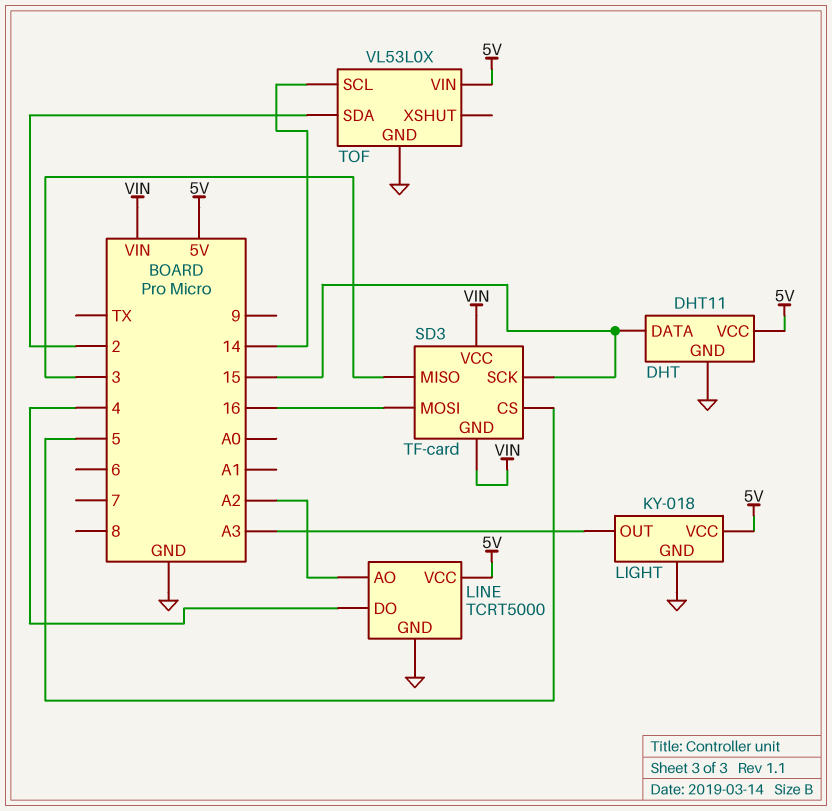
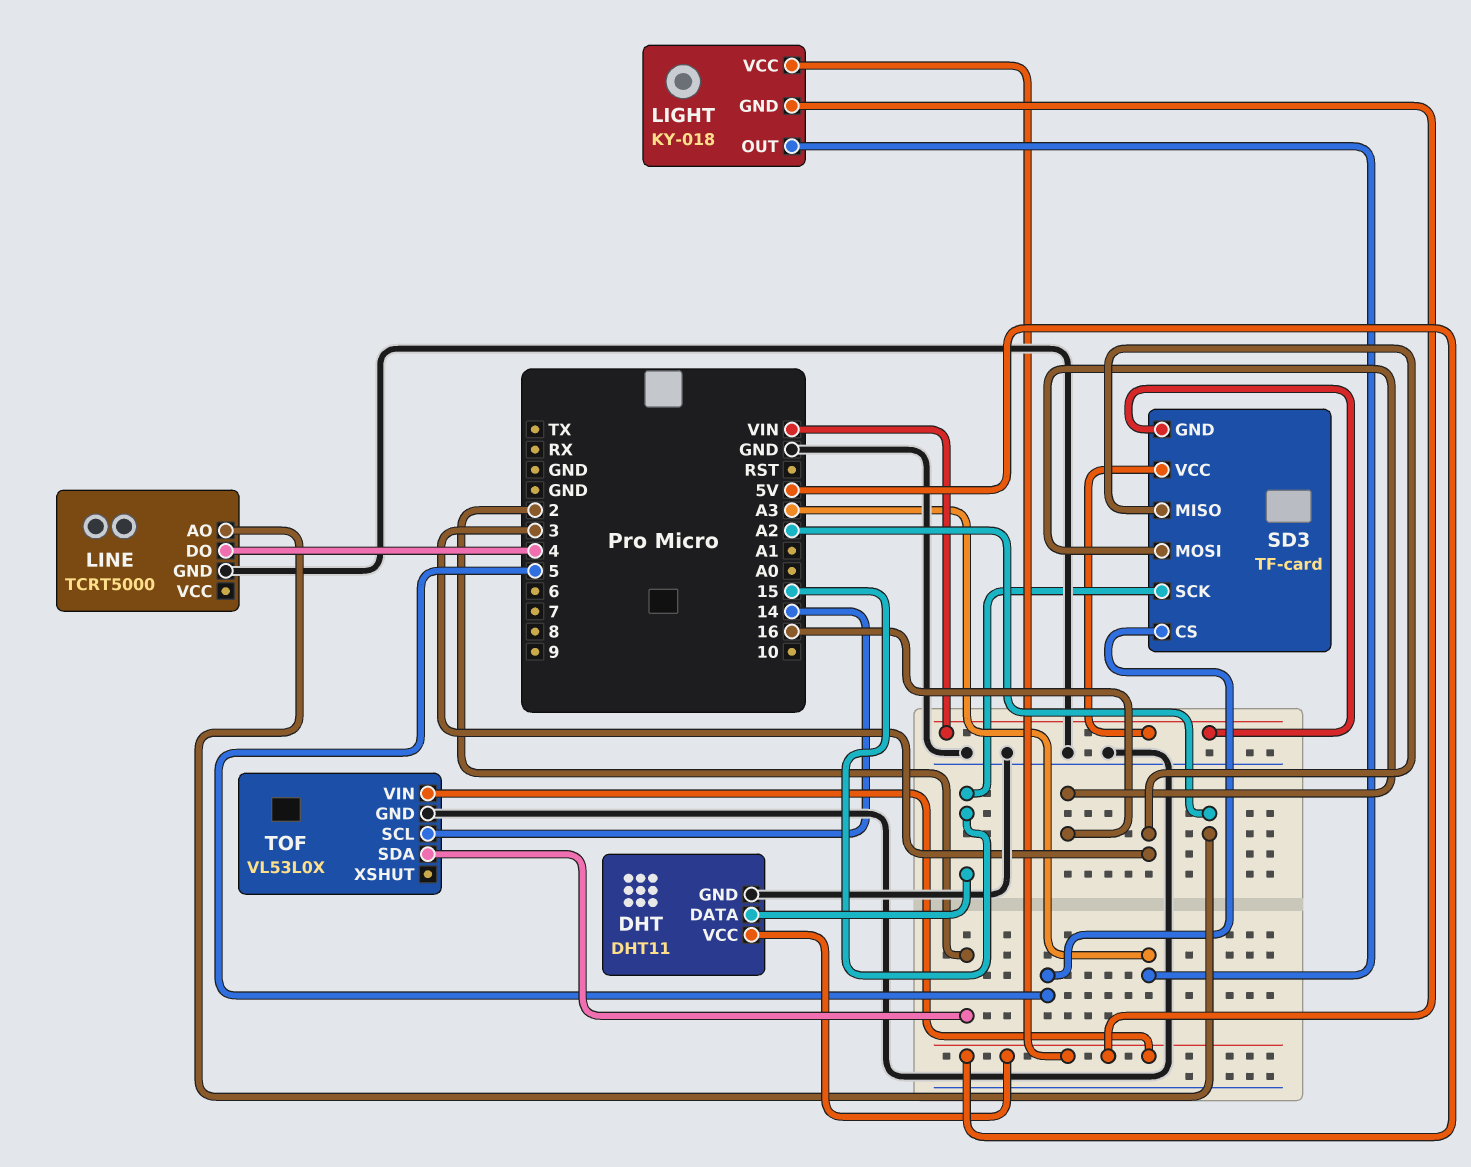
LIGHT pin GND: GND -> 5V
LINE pin VCC: 5V -> none

